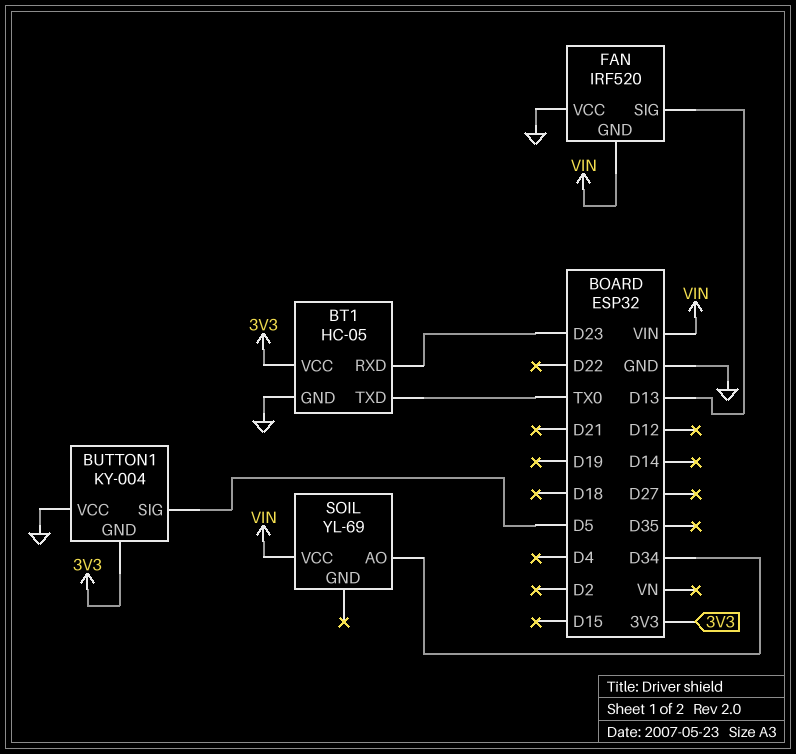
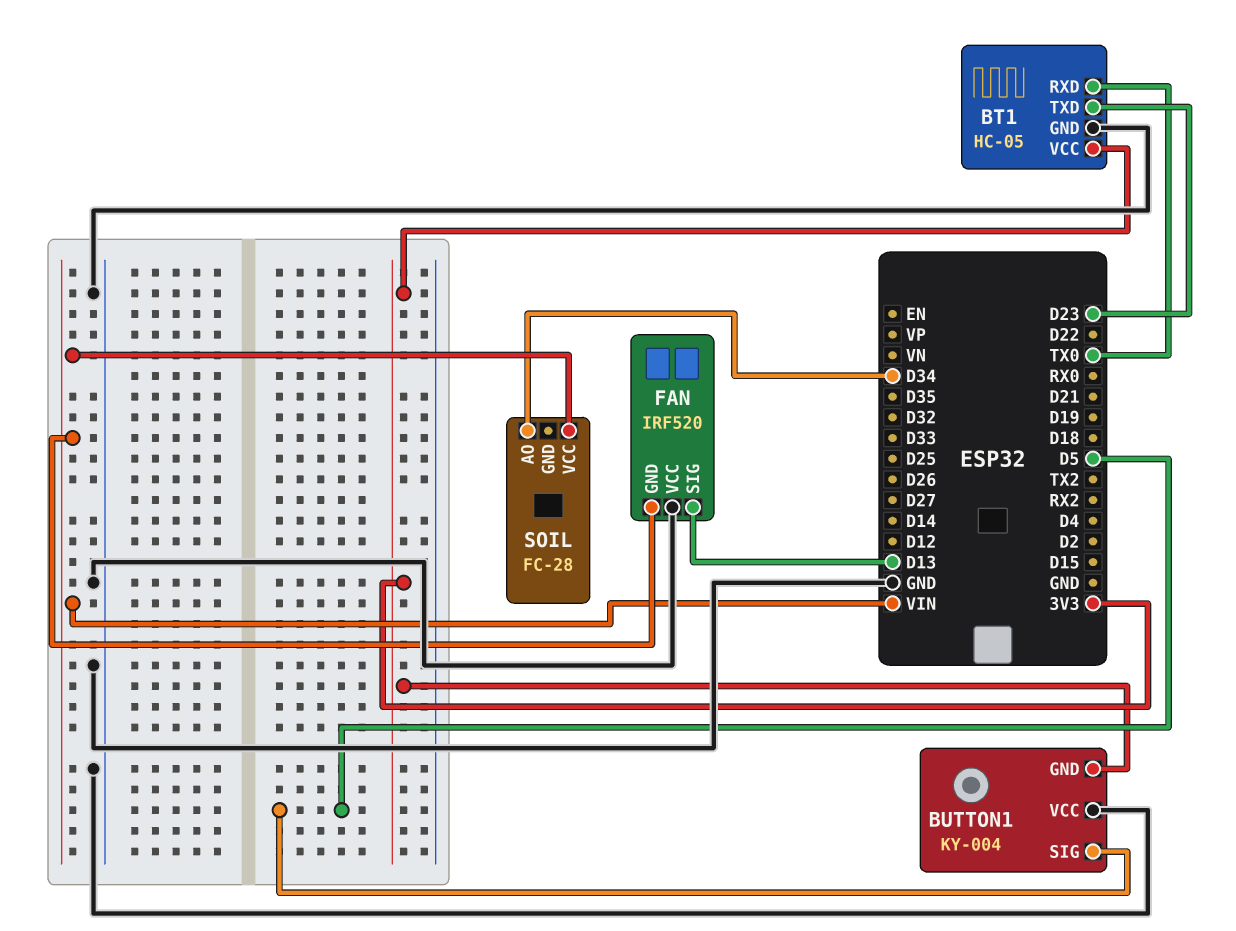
BT1 pin RXD: D23 -> TX0
BT1 pin TXD: TX0 -> D23
SOIL: YL-69 -> FC-28

